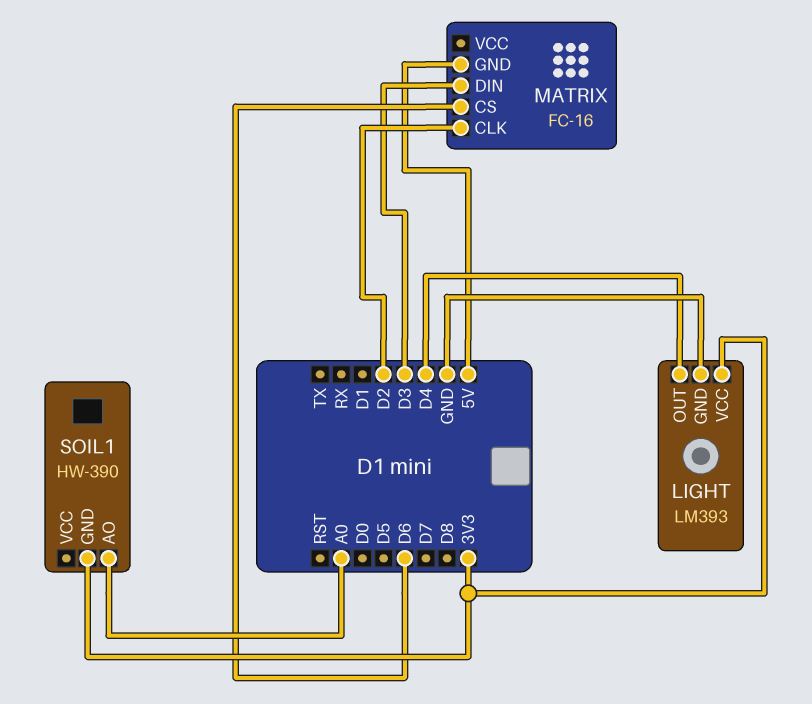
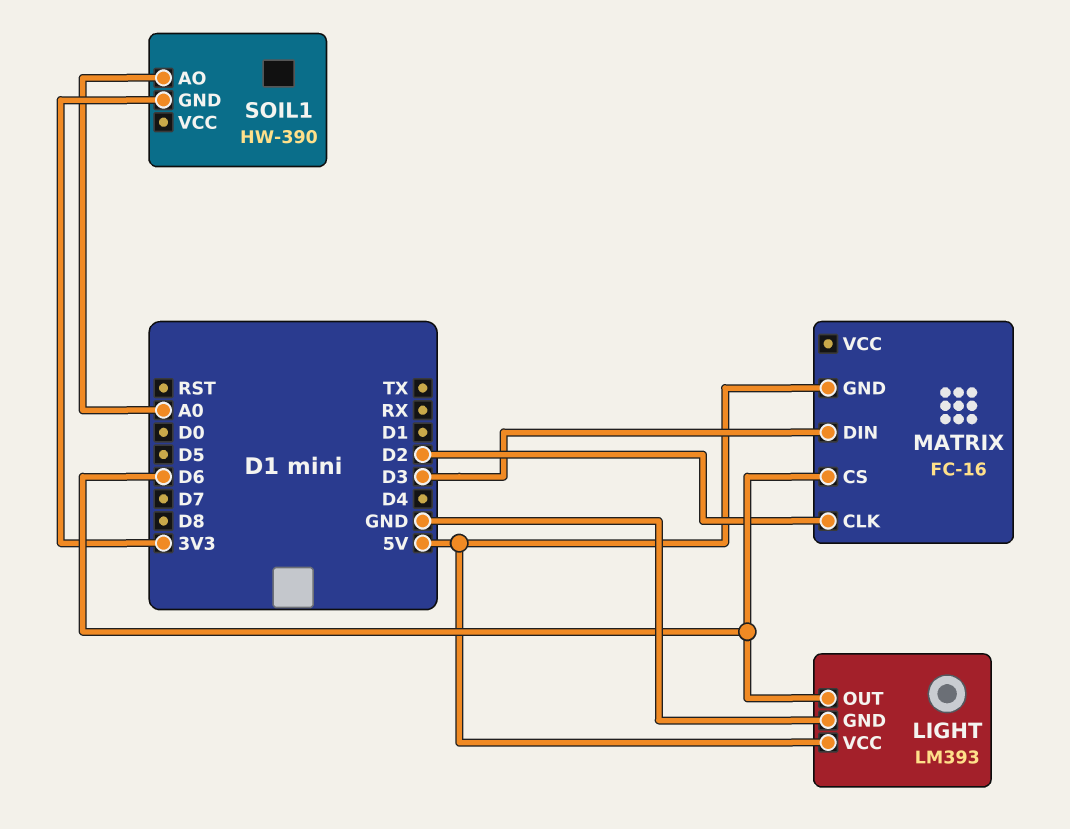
LIGHT pin OUT: D4 -> D6
LIGHT pin VCC: 3V3 -> 5V

